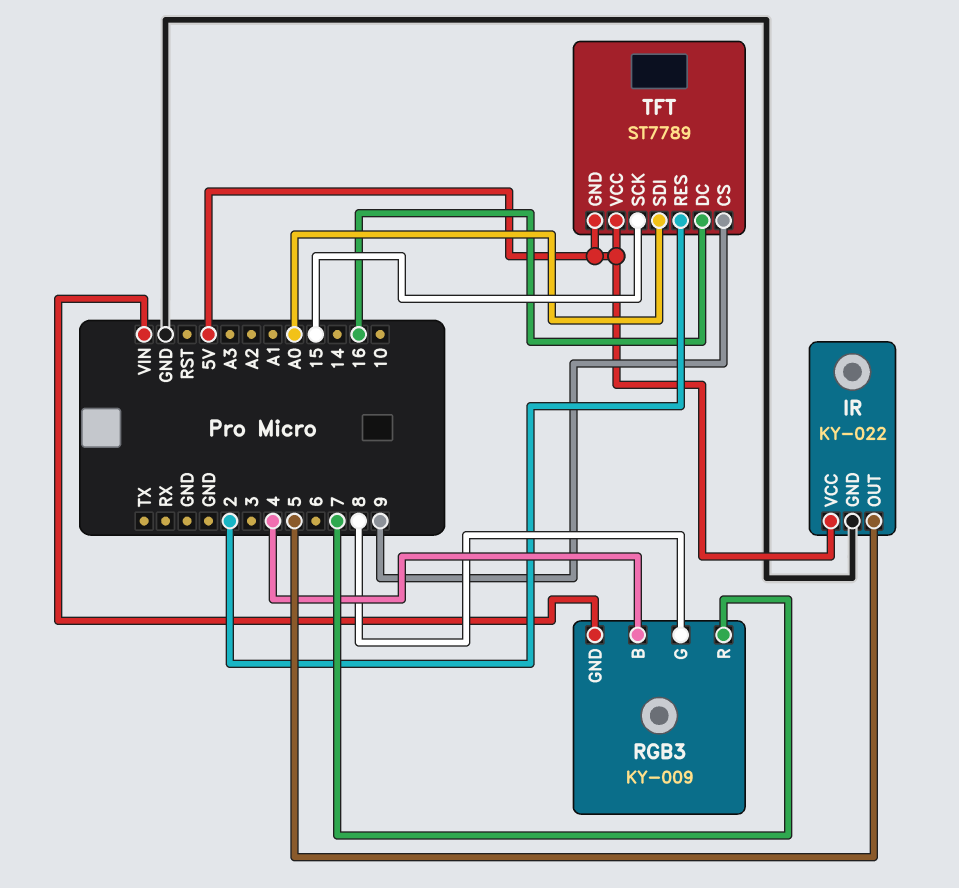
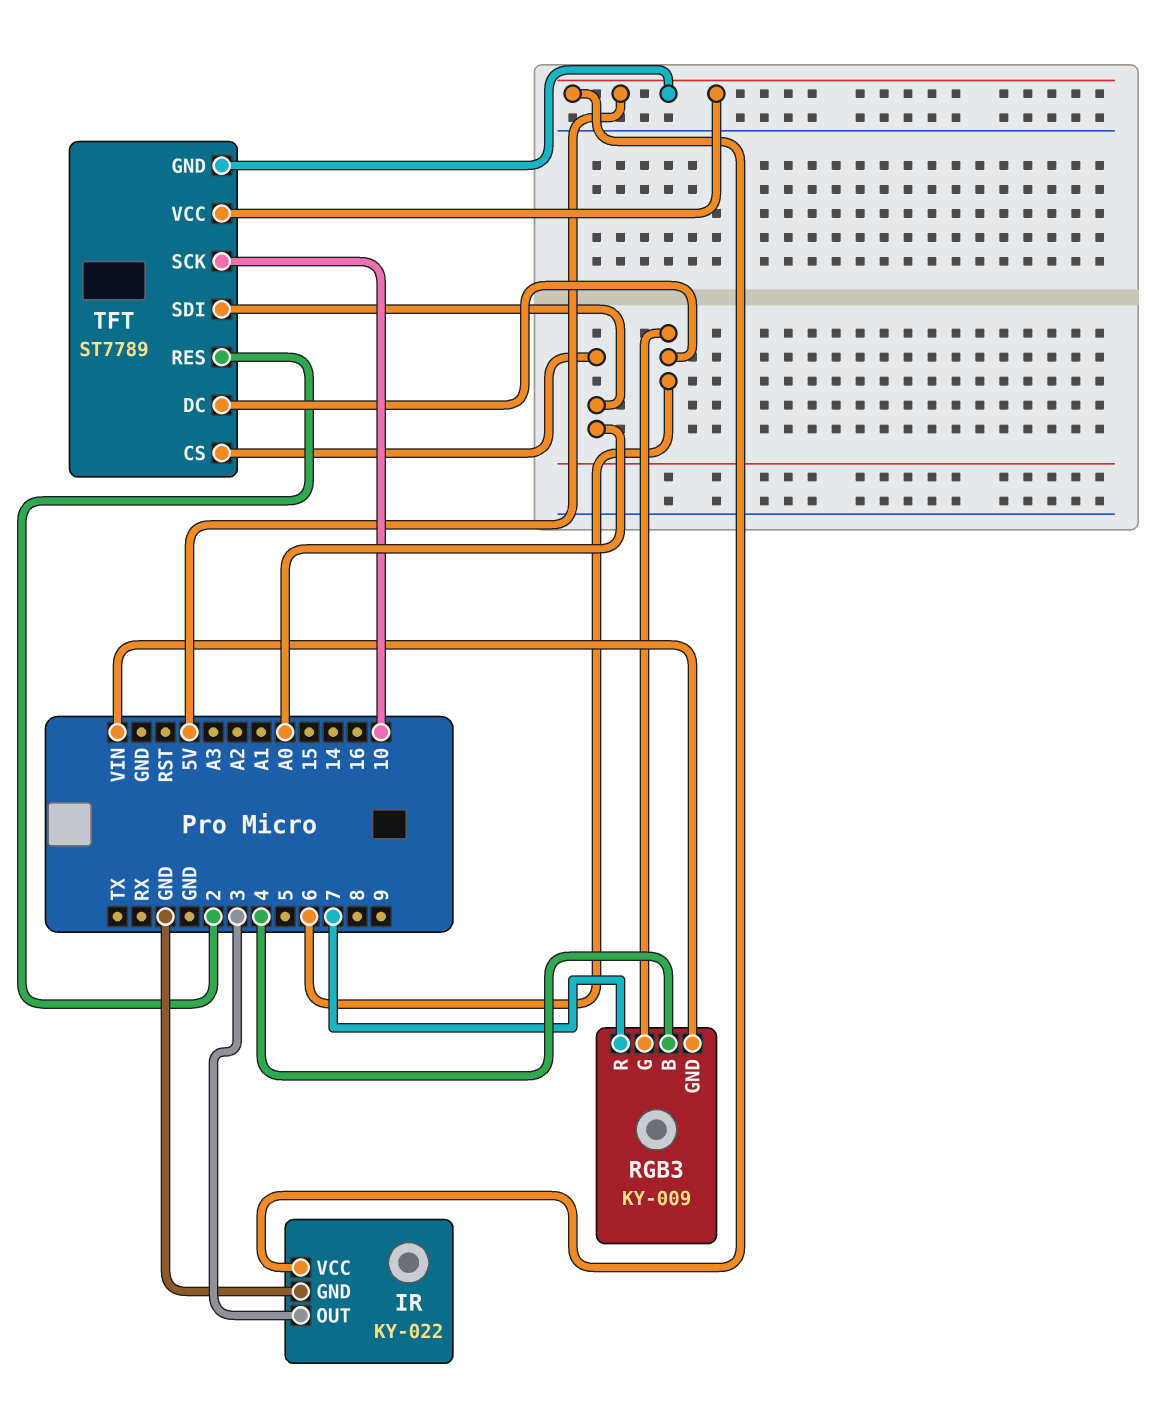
IR pin OUT: 5 -> 3
RGB3 pin G: 8 -> 6
TFT pin CS: 9 -> A0
TFT pin DC: 16 -> 6
TFT pin SCK: 15 -> 10

